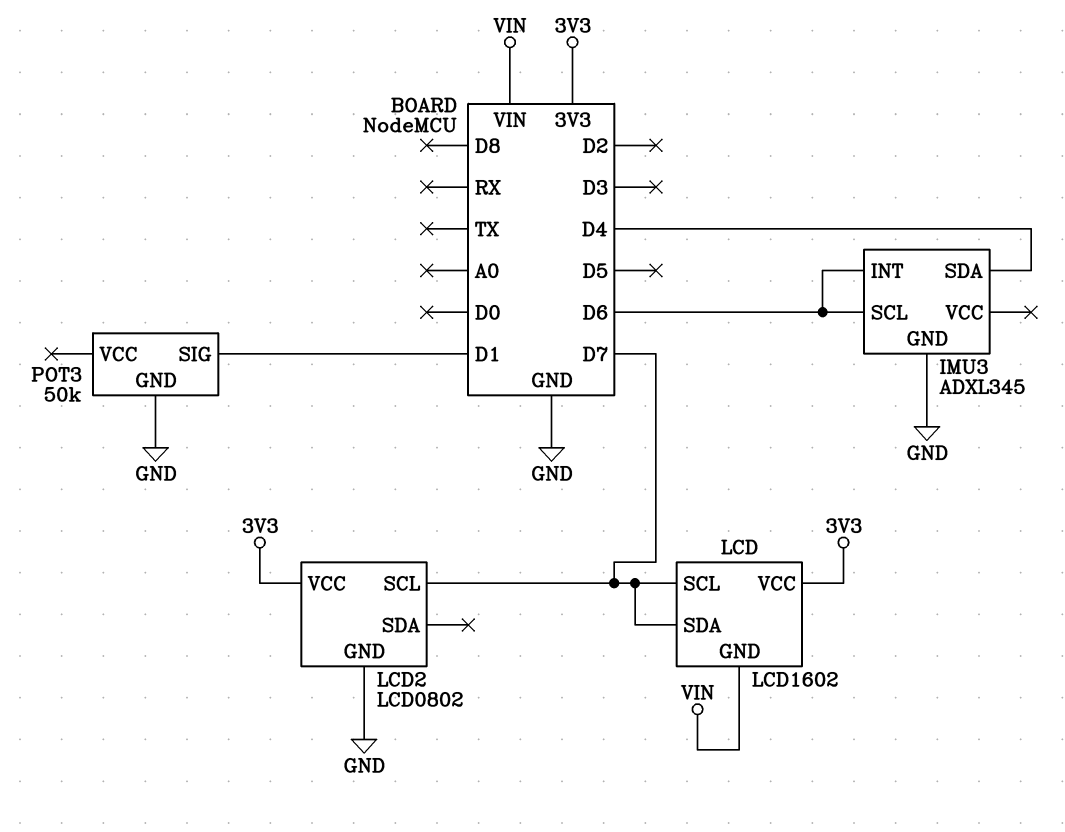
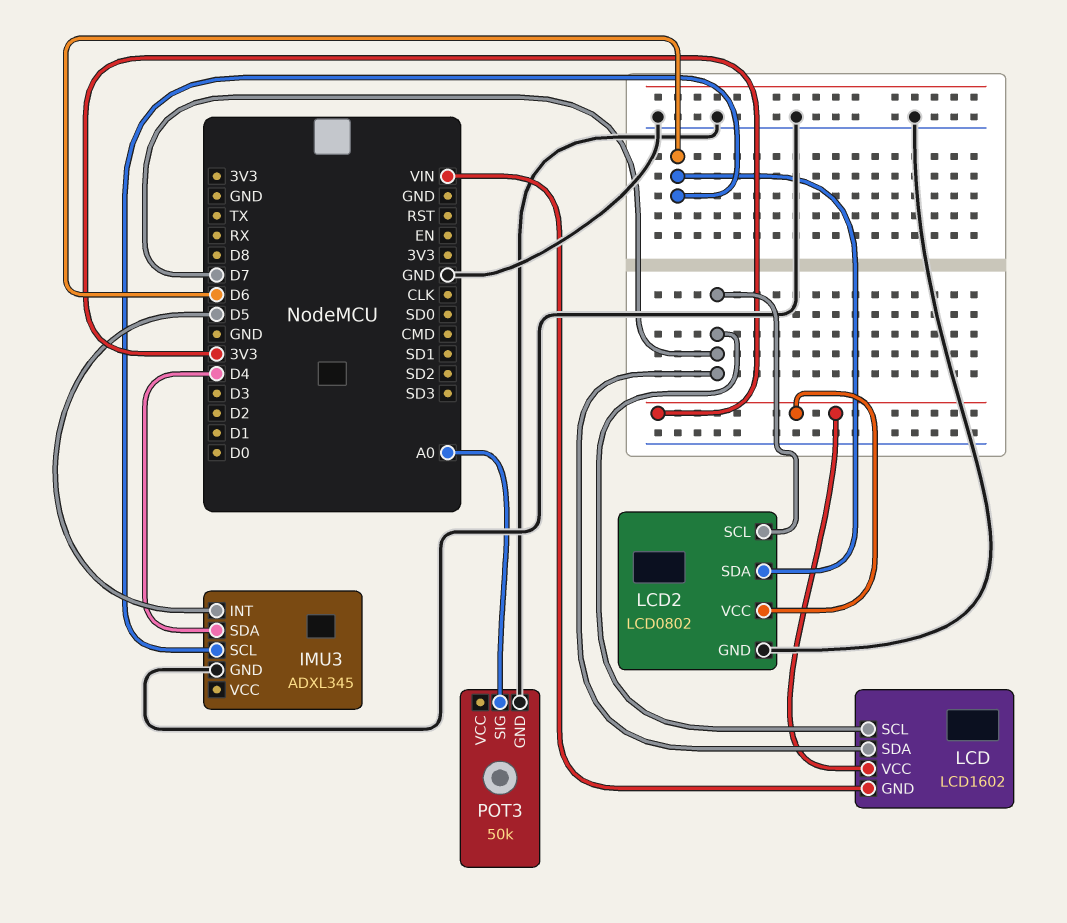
IMU3 pin INT: D6 -> D5
LCD2 pin SDA: none -> D6
POT3 pin SIG: D1 -> A0

